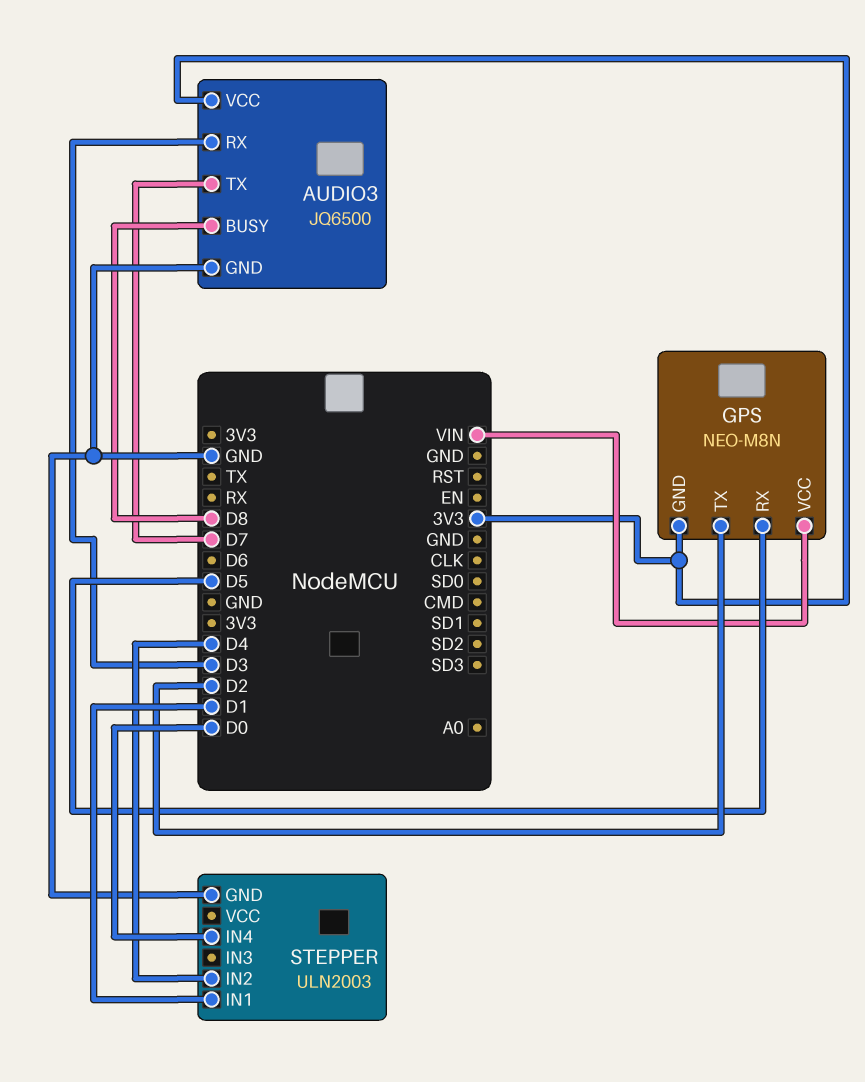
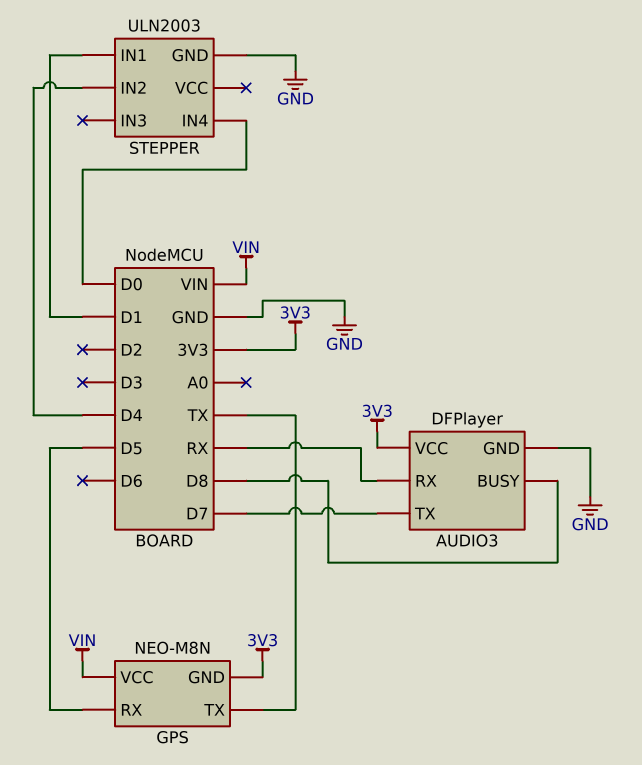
AUDIO3: JQ6500 -> DFPlayer
AUDIO3 pin RX: D3 -> RX
GPS pin TX: D2 -> TX

